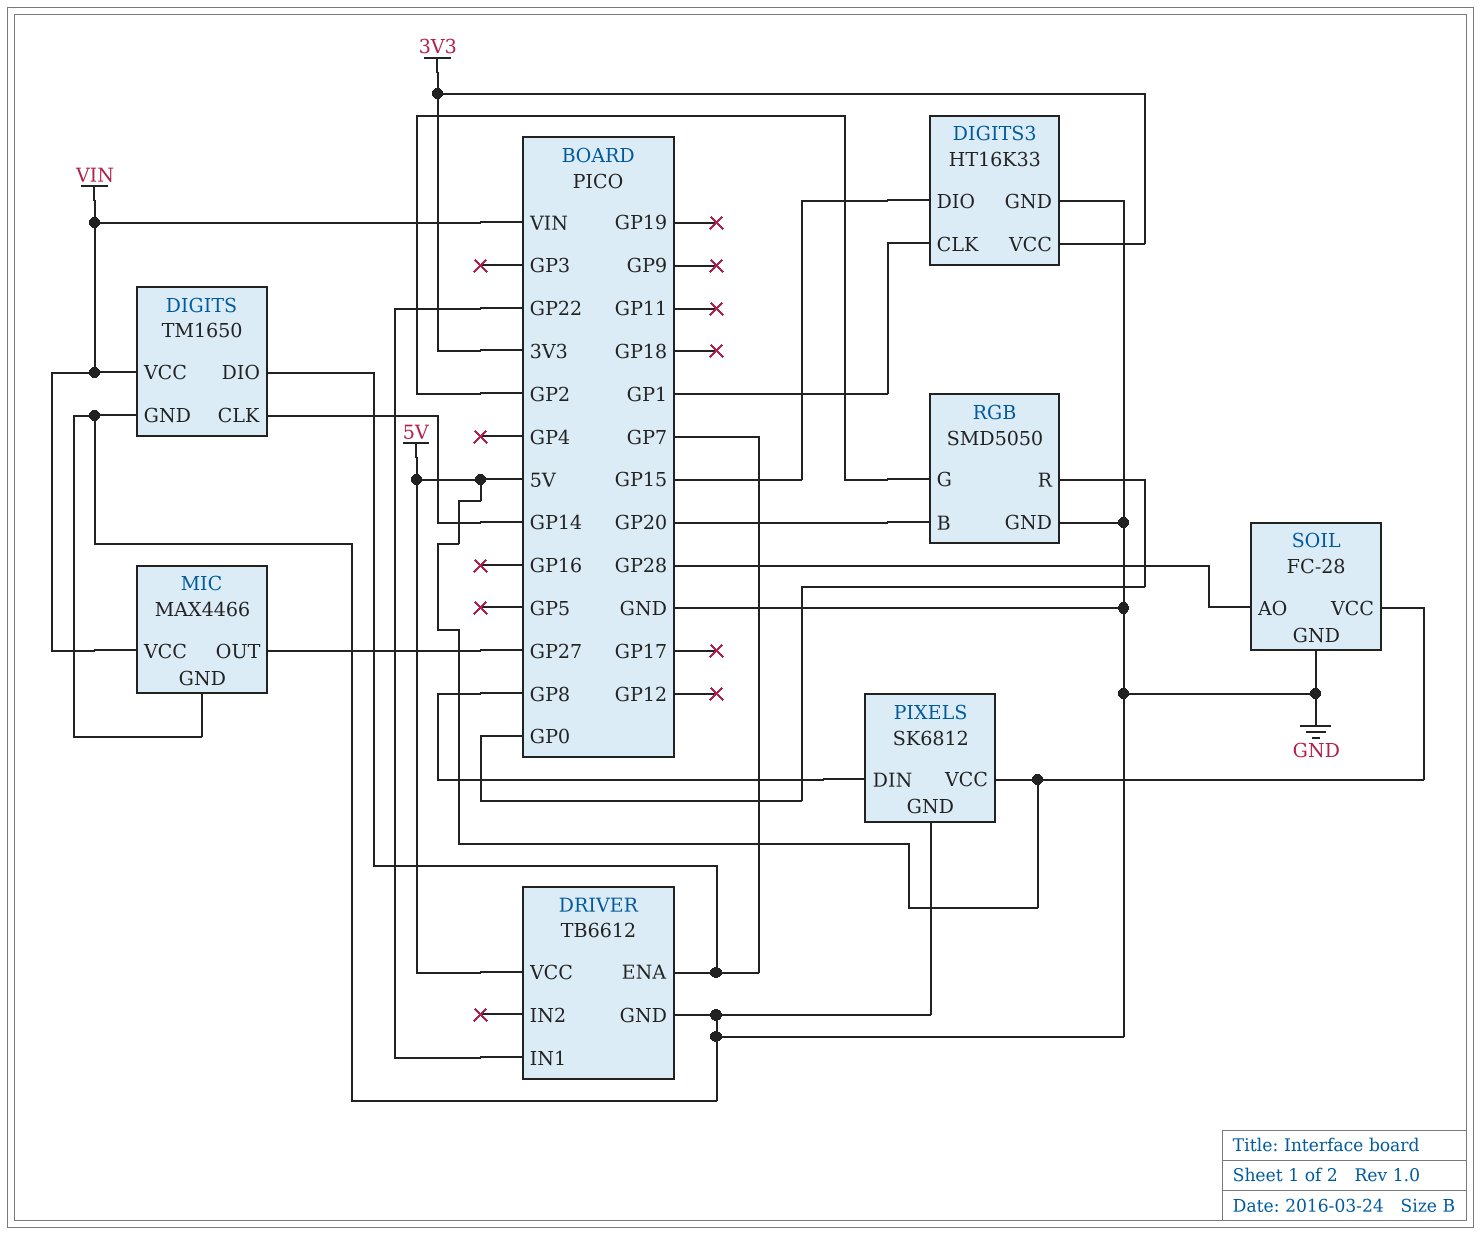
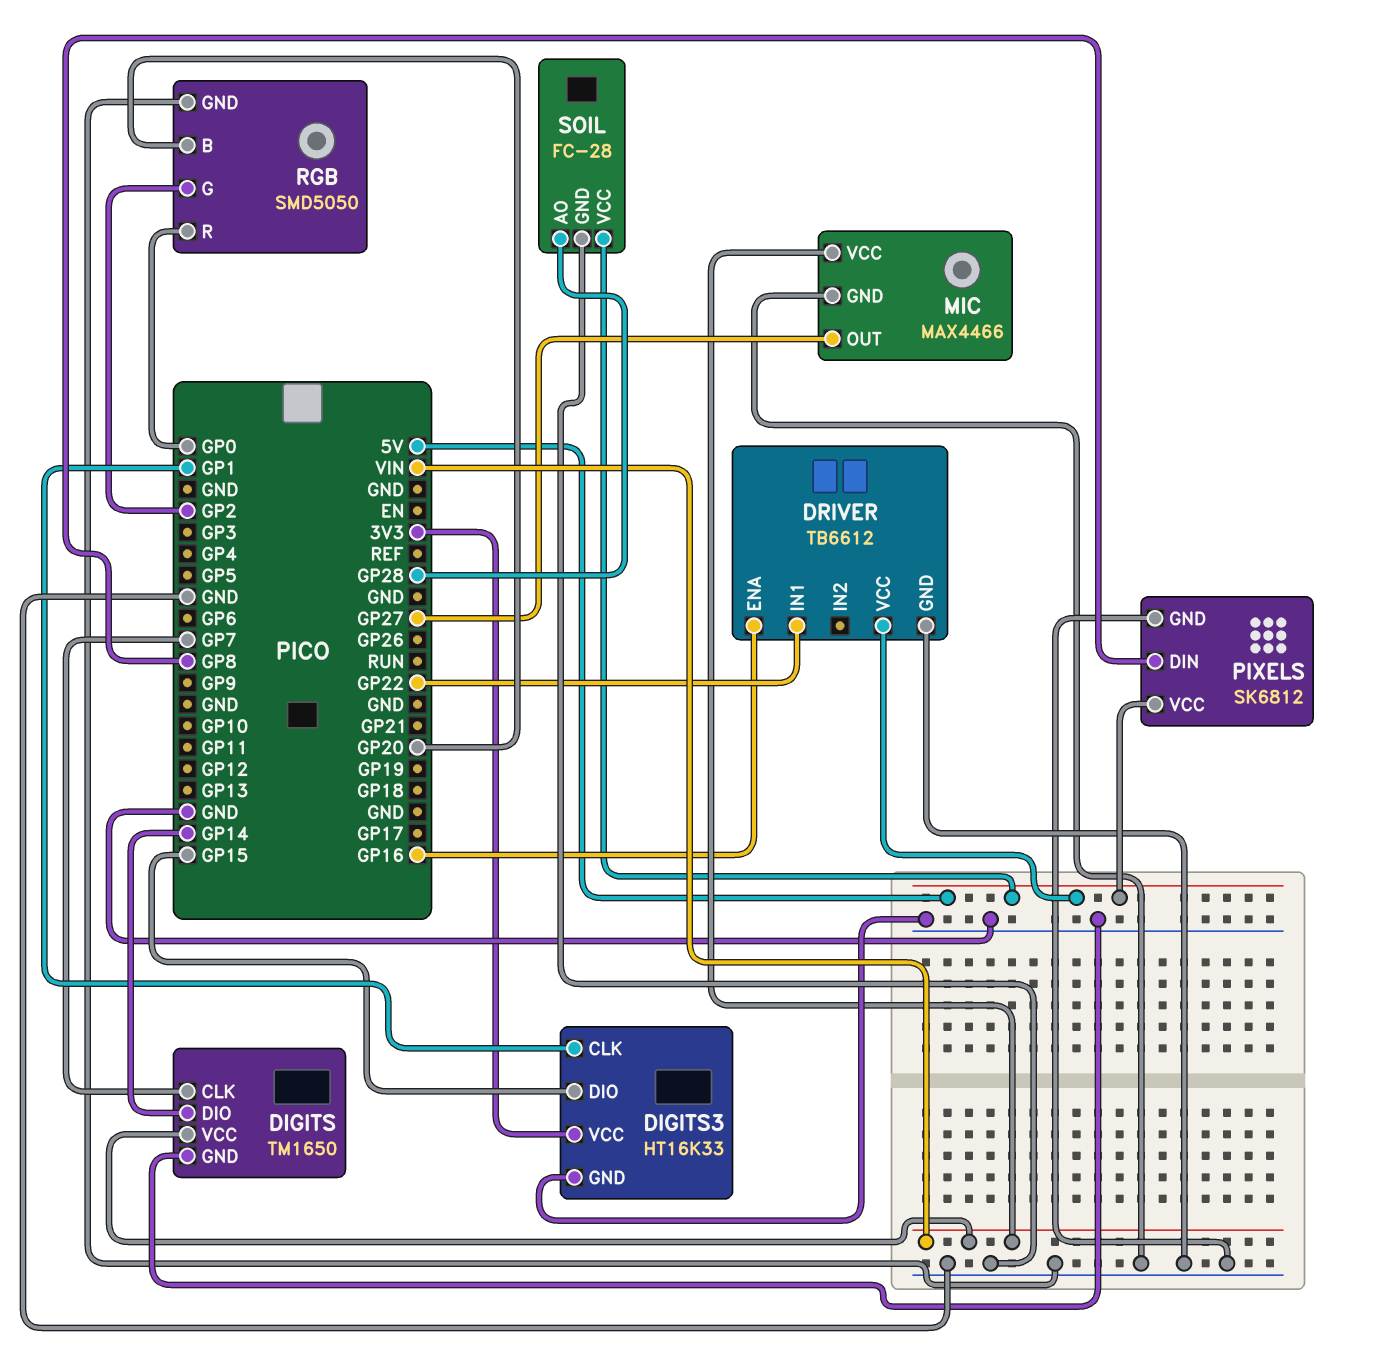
DIGITS pin CLK: GP14 -> GP7
DIGITS pin DIO: GP7 -> GP14
DRIVER pin ENA: GP7 -> GP16

